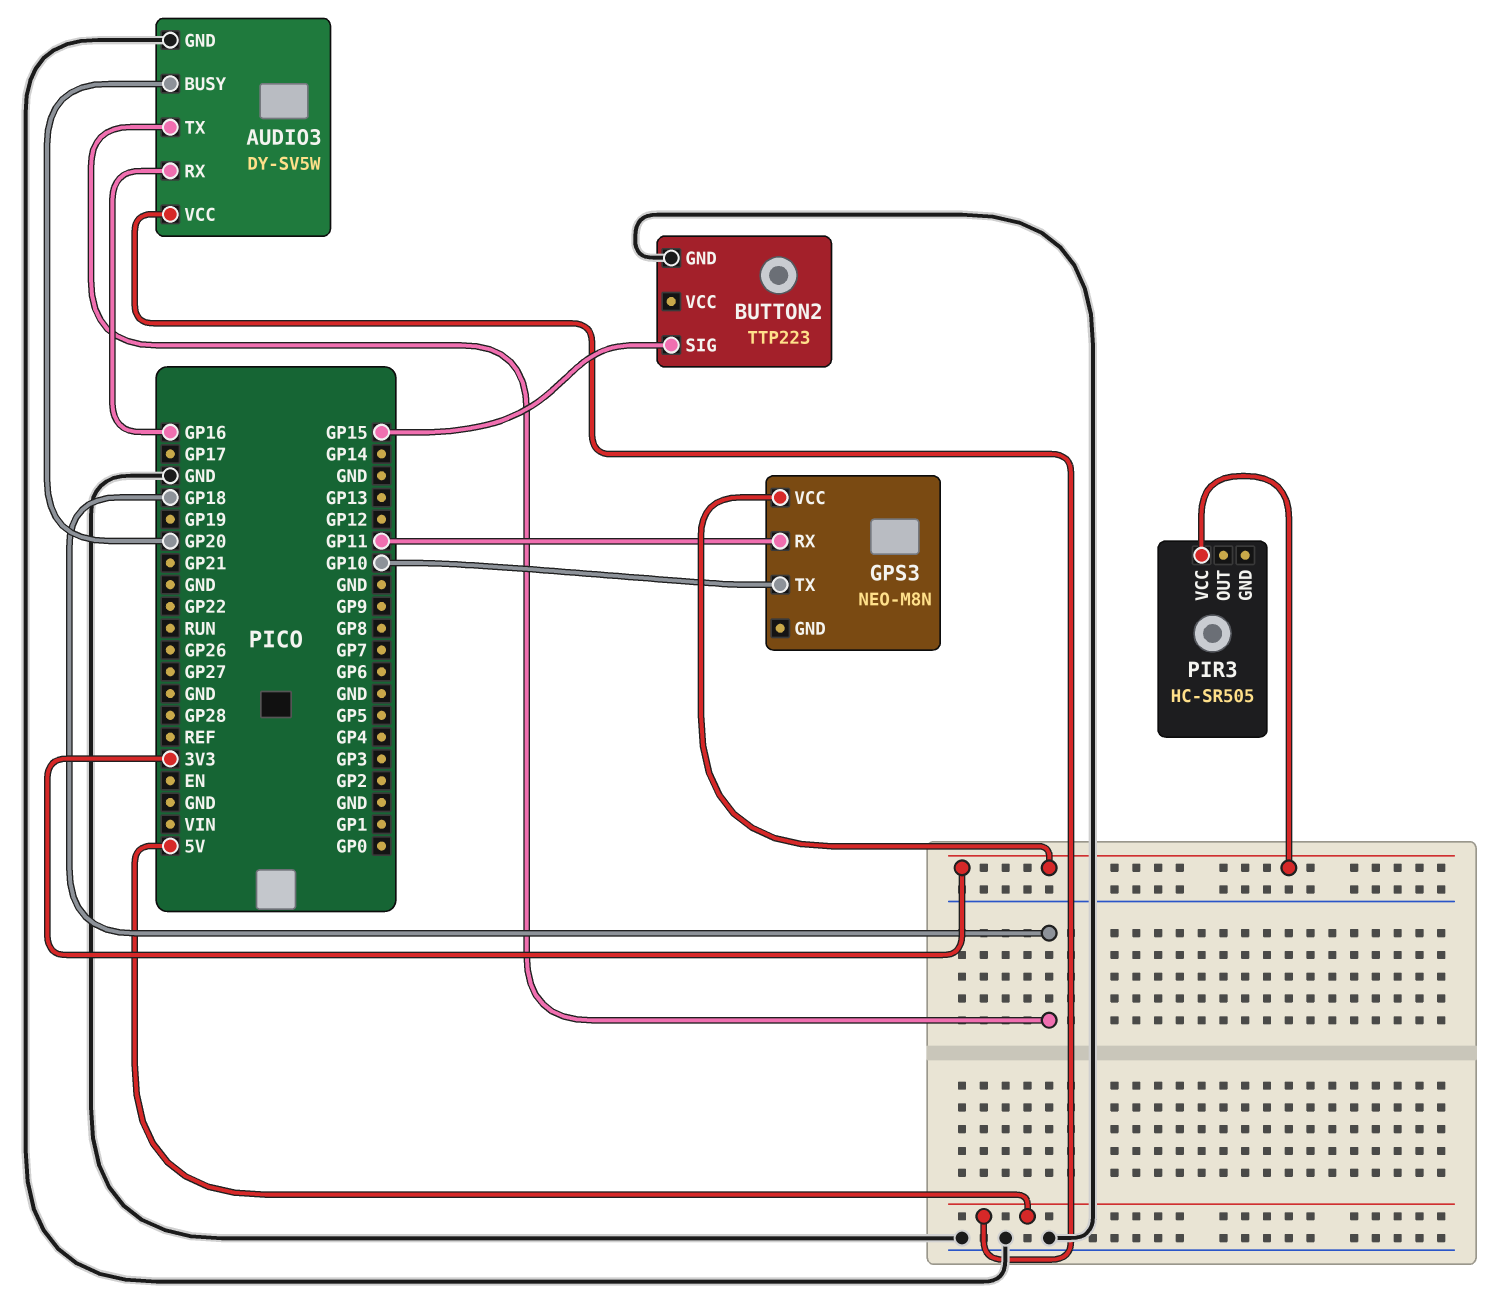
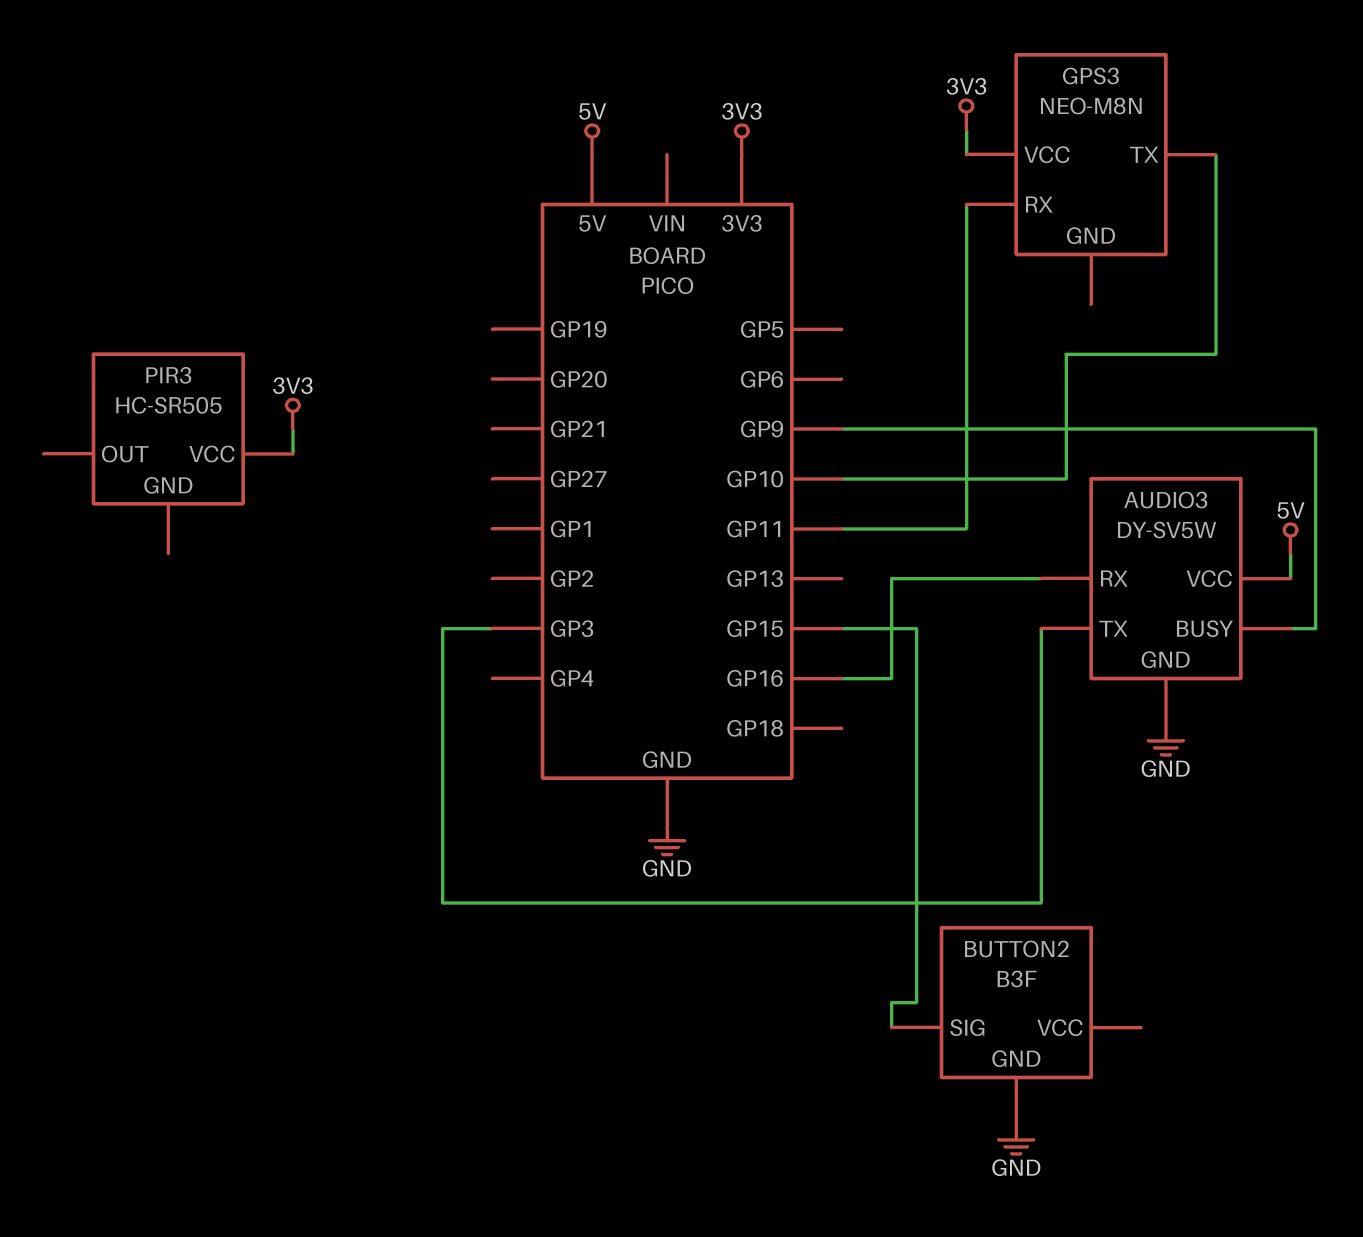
AUDIO3 pin BUSY: GP20 -> GP9
AUDIO3 pin TX: GP18 -> GP3
BUTTON2: TTP223 -> B3F

